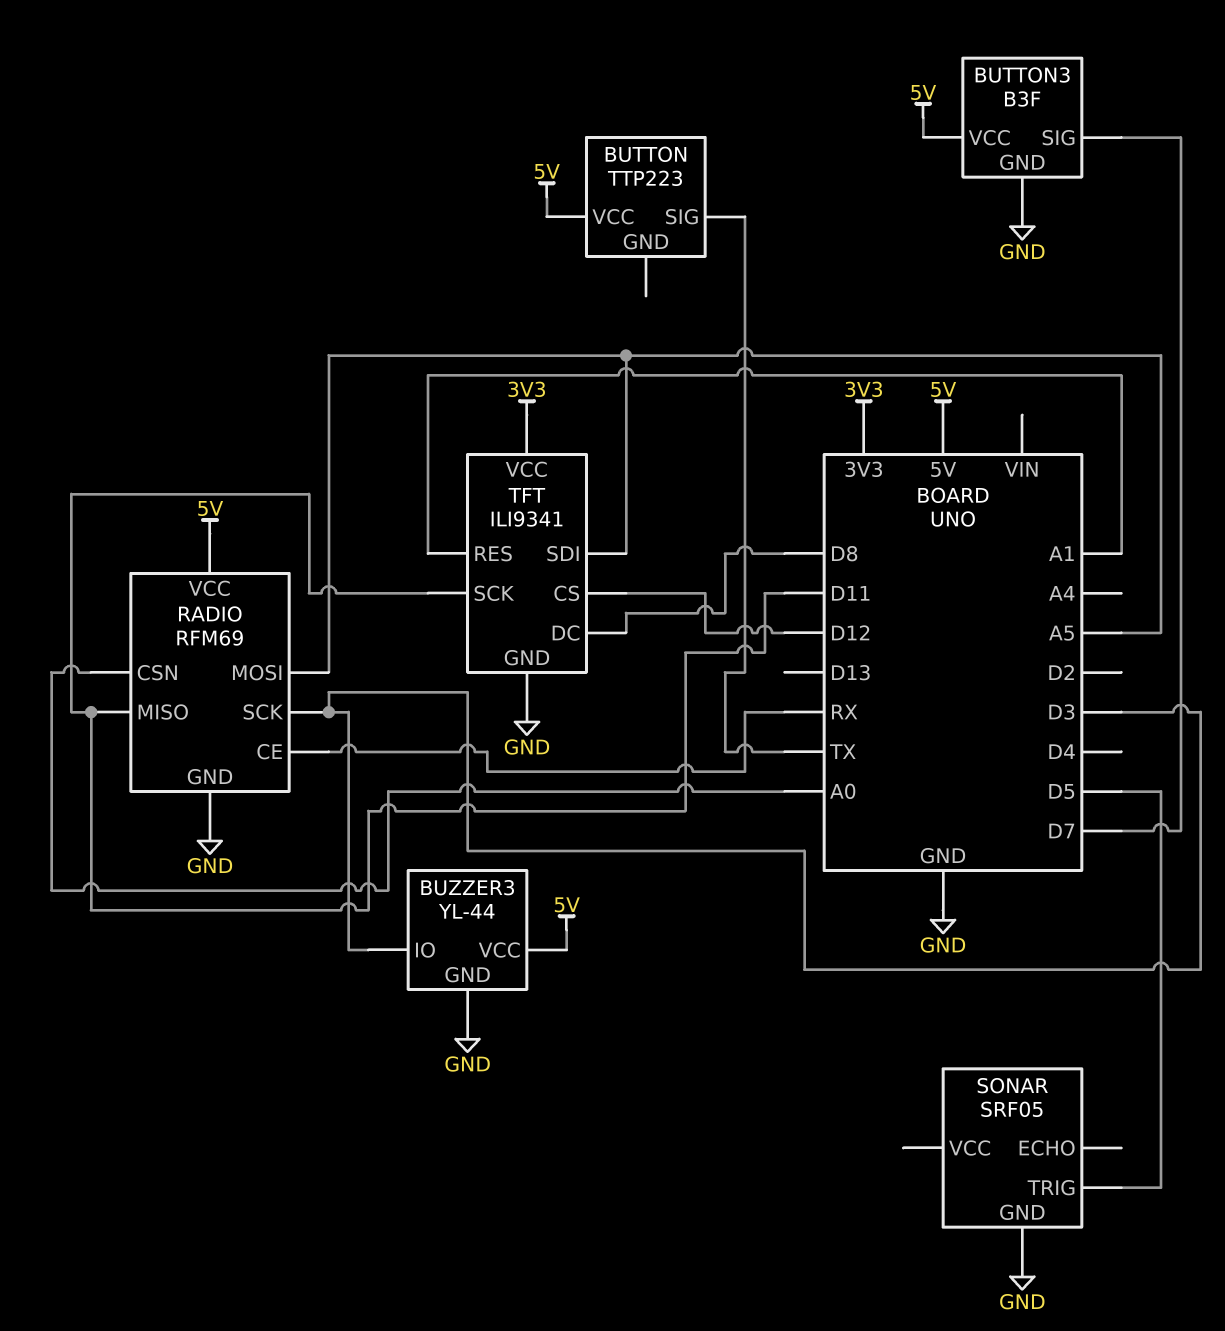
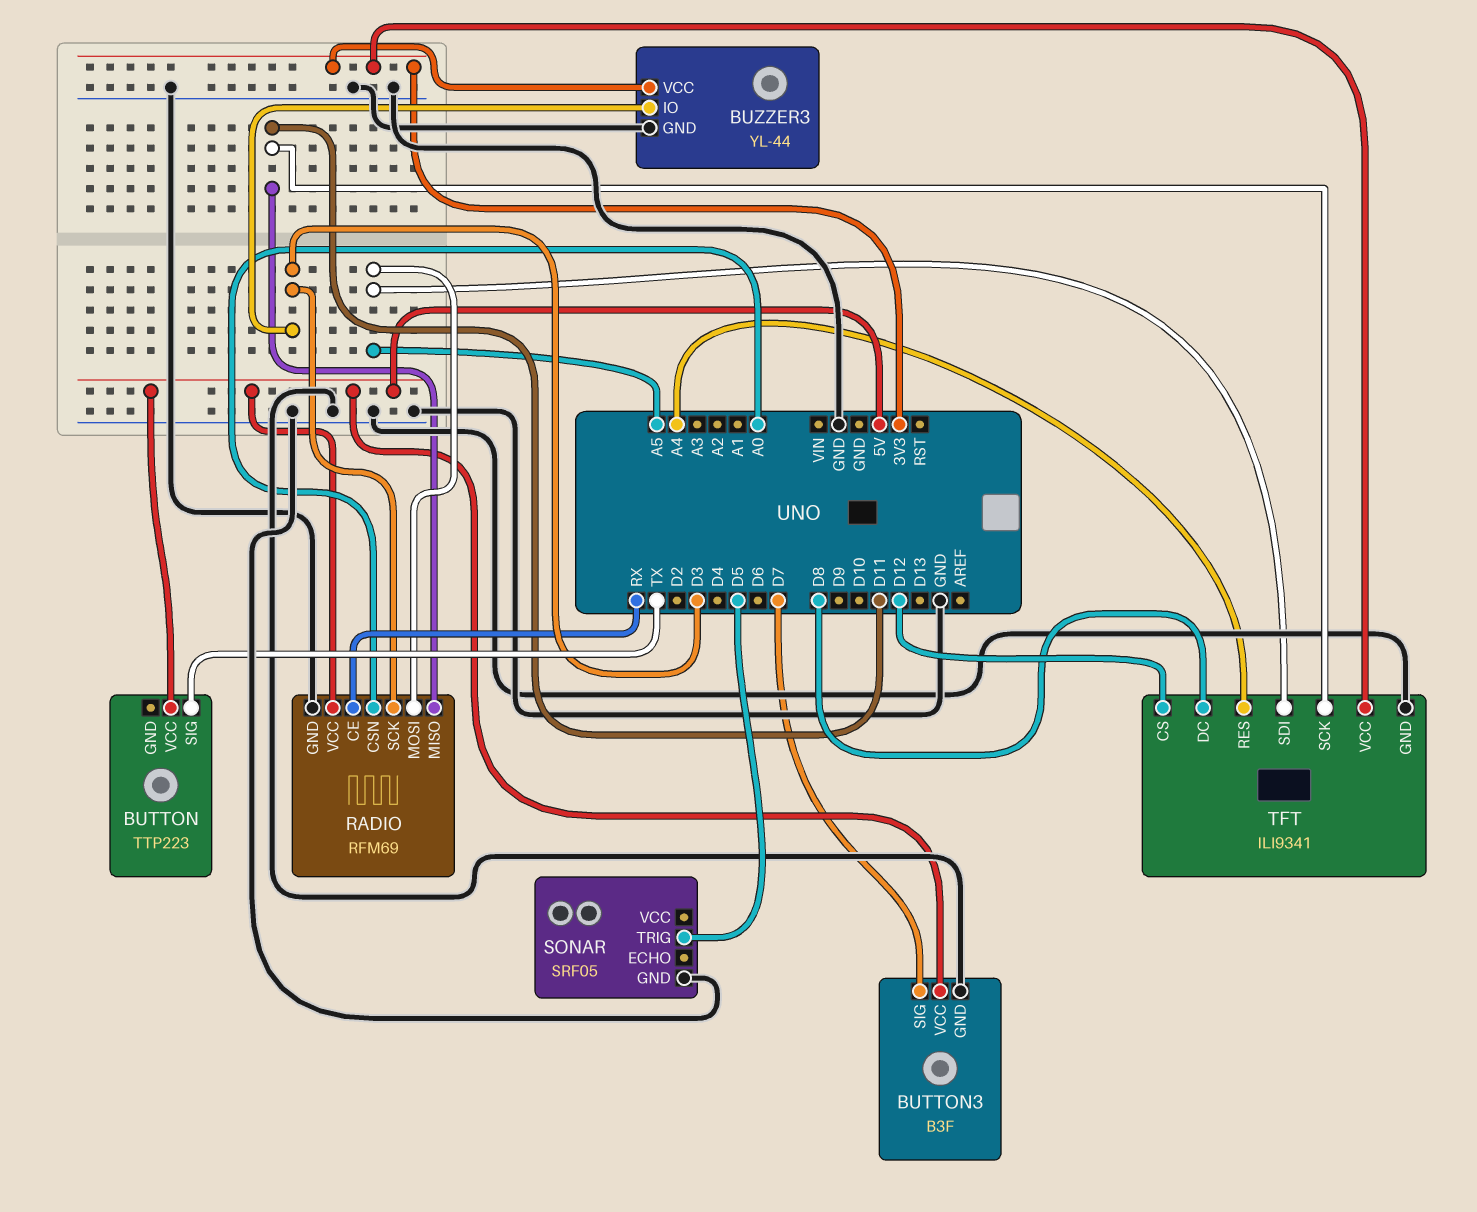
BUZZER3 pin VCC: 5V -> 3V3
TFT pin RES: A1 -> A4

